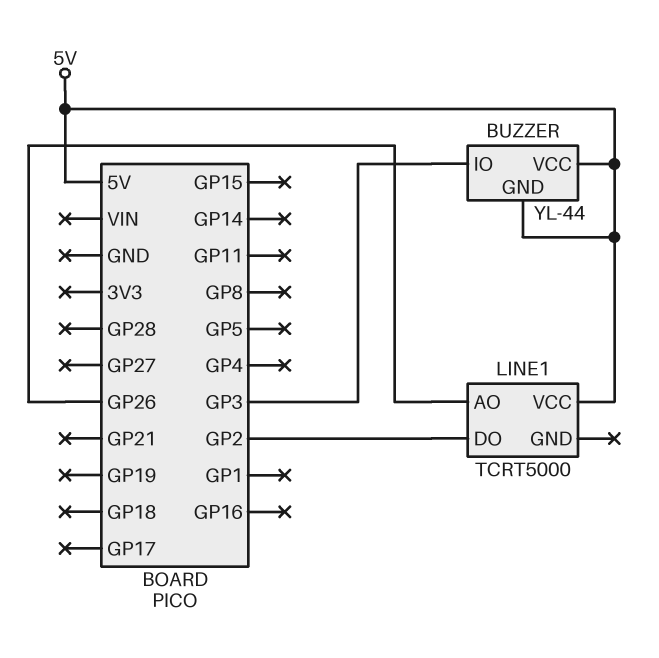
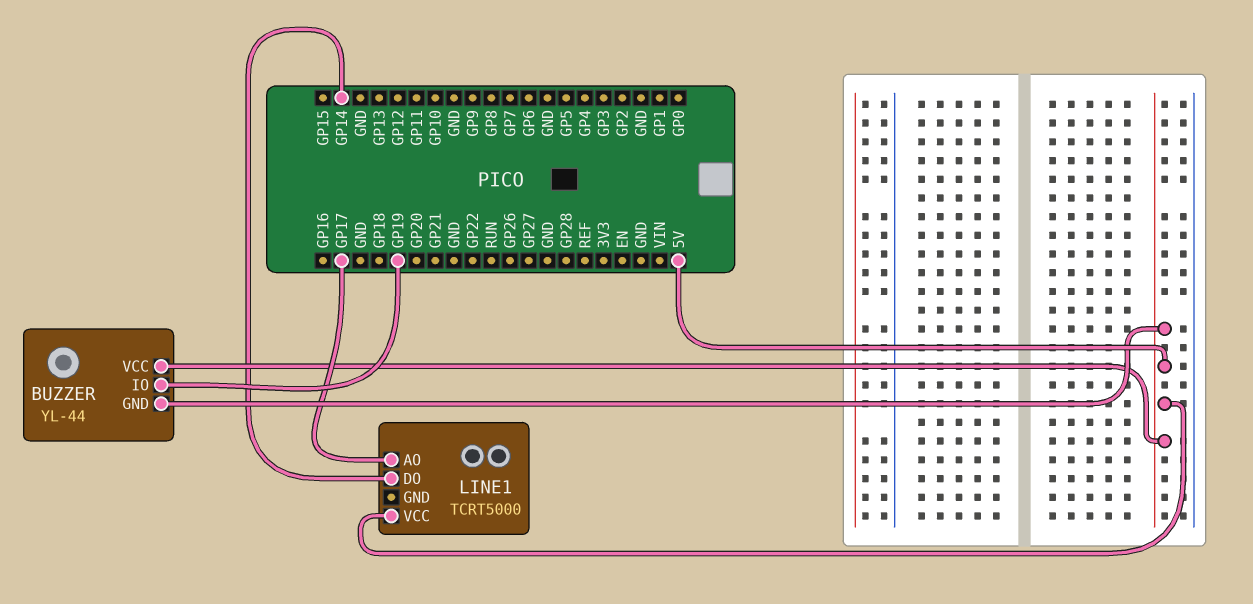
BUZZER pin IO: GP3 -> GP19
LINE1 pin AO: GP26 -> GP17
LINE1 pin DO: GP2 -> GP14

